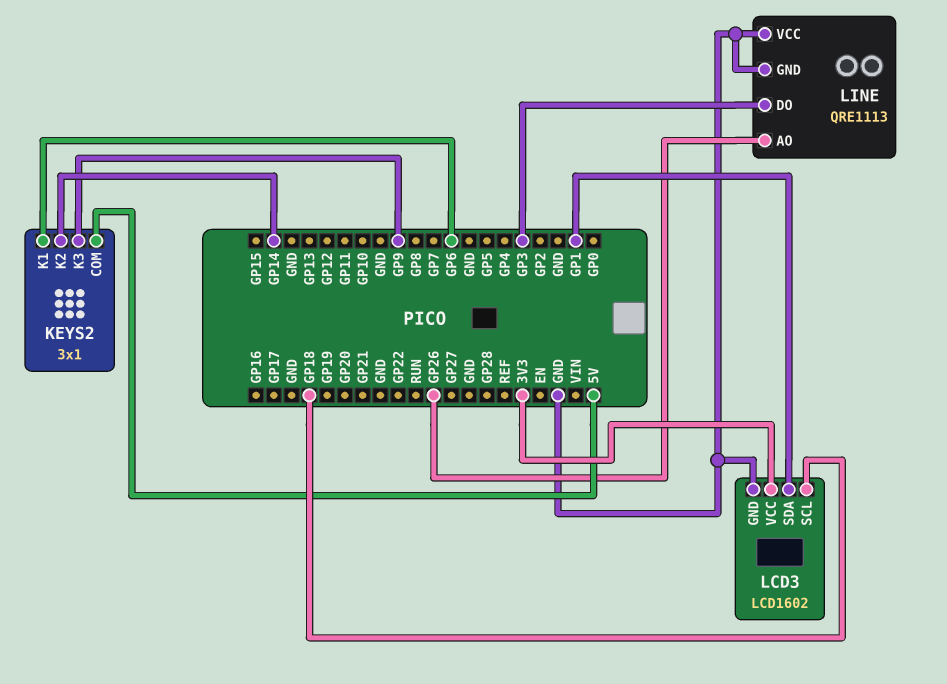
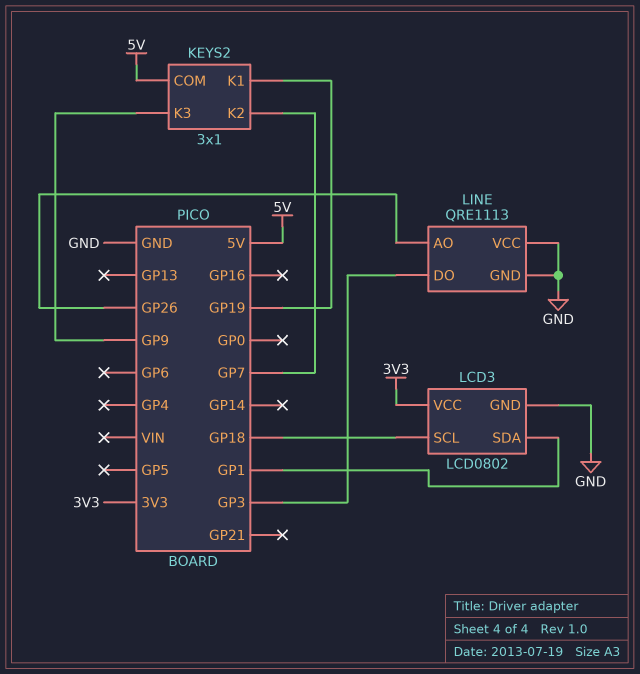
KEYS2 pin K1: GP6 -> GP19
KEYS2 pin K2: GP14 -> GP7
LCD3: LCD1602 -> LCD0802

